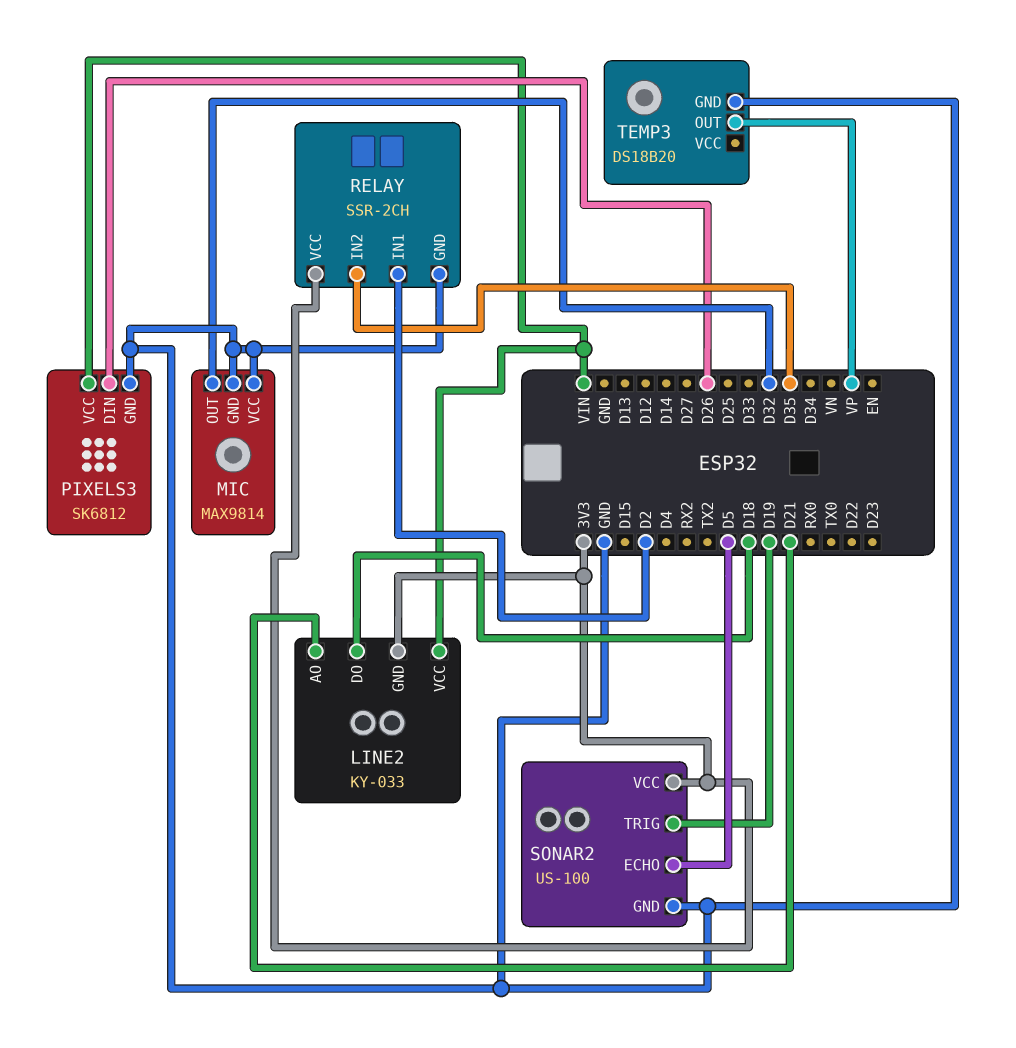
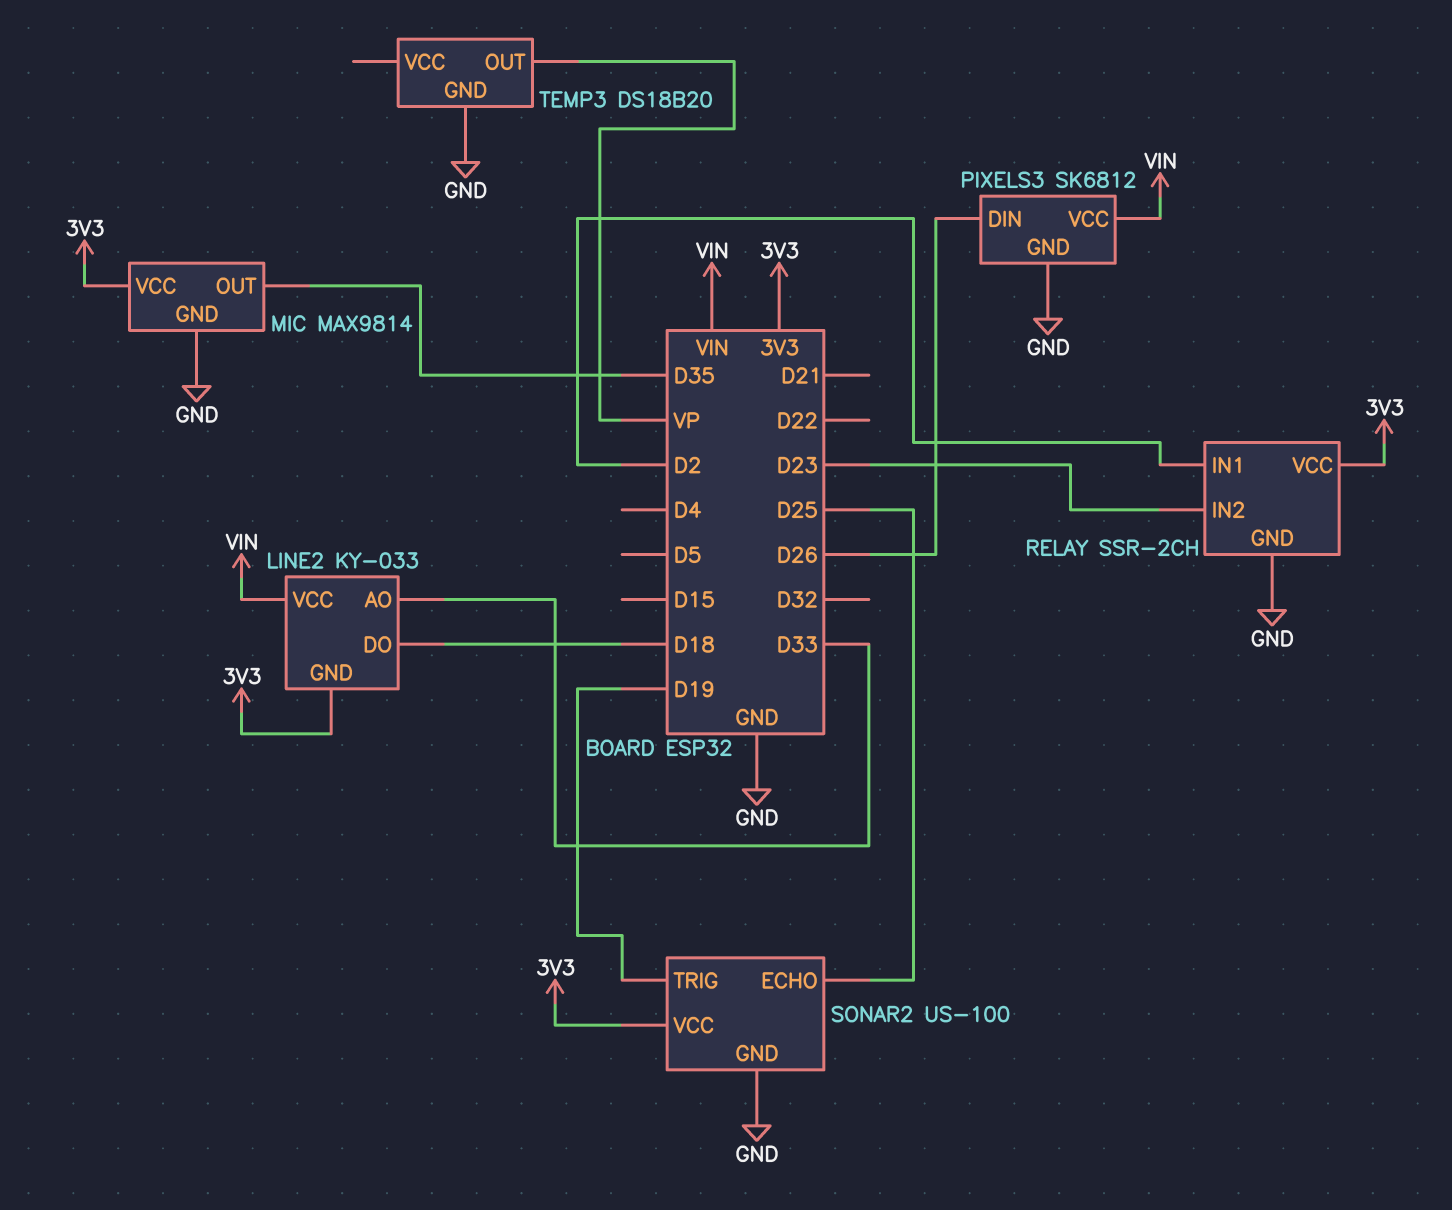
LINE2 pin AO: D21 -> D33
MIC pin OUT: D32 -> D35
MIC pin VCC: GND -> 3V3
RELAY pin IN2: D35 -> D23
SONAR2 pin ECHO: D5 -> D25

